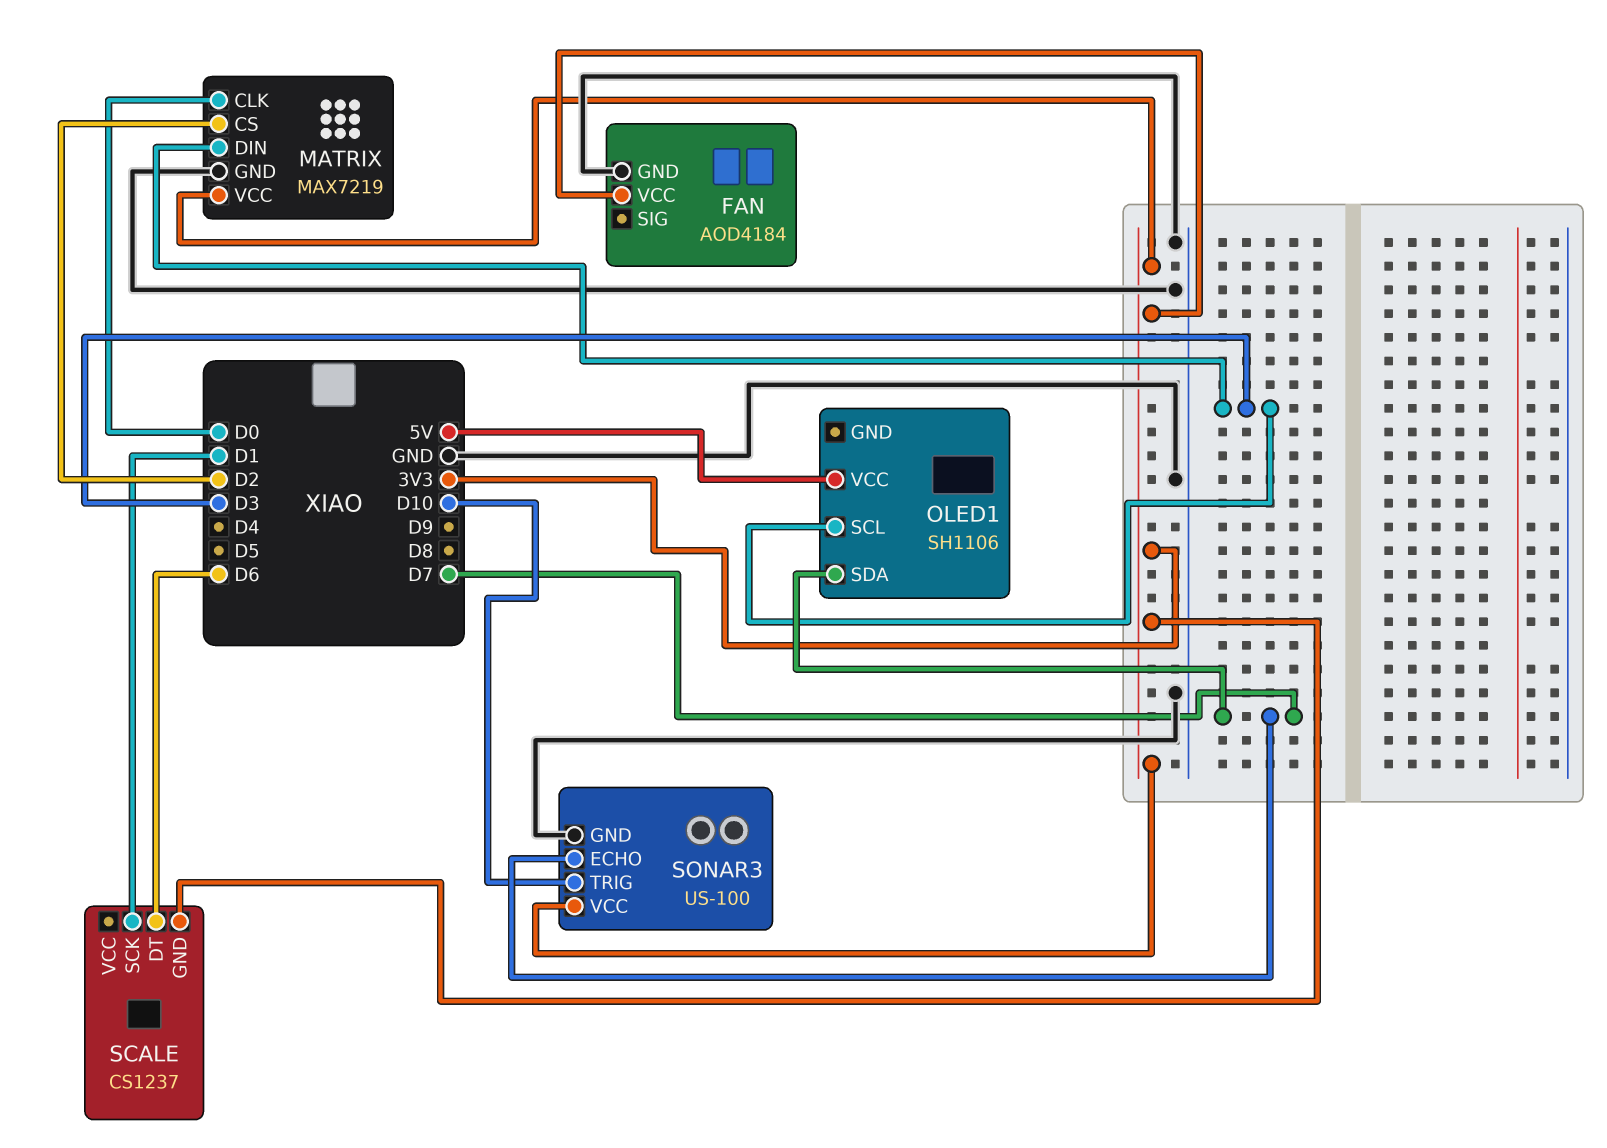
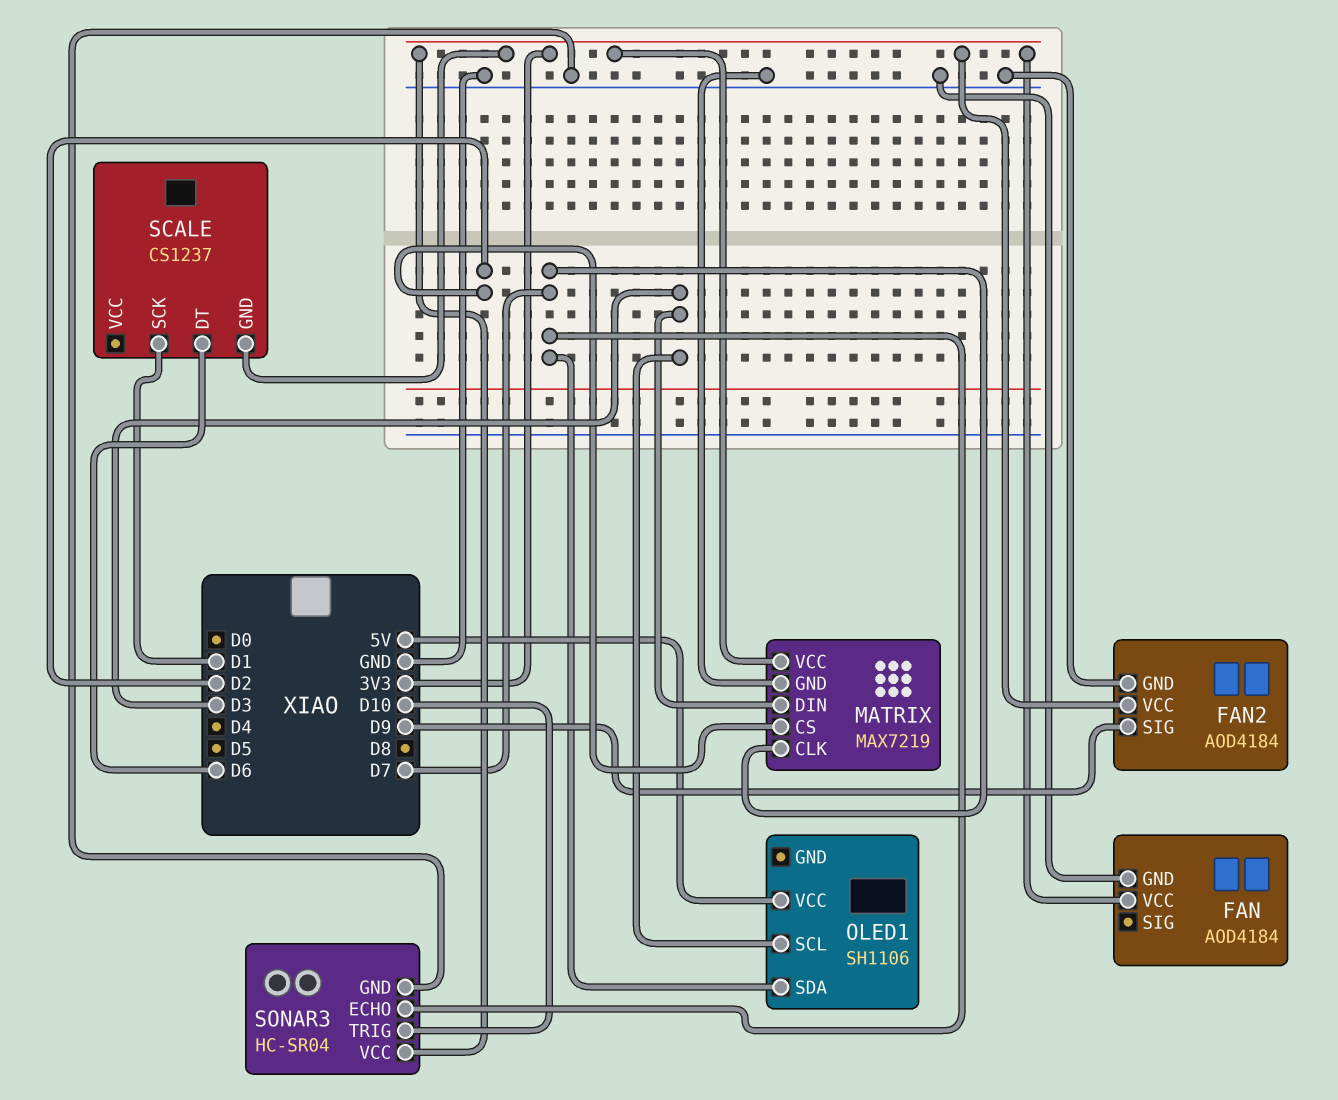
FAN2: none -> AOD4184
FAN2 pin GND: none -> GND
FAN2 pin SIG: none -> D9
FAN2 pin VCC: none -> 3V3
MATRIX pin CLK: D0 -> D7
SONAR3: US-100 -> HC-SR04

